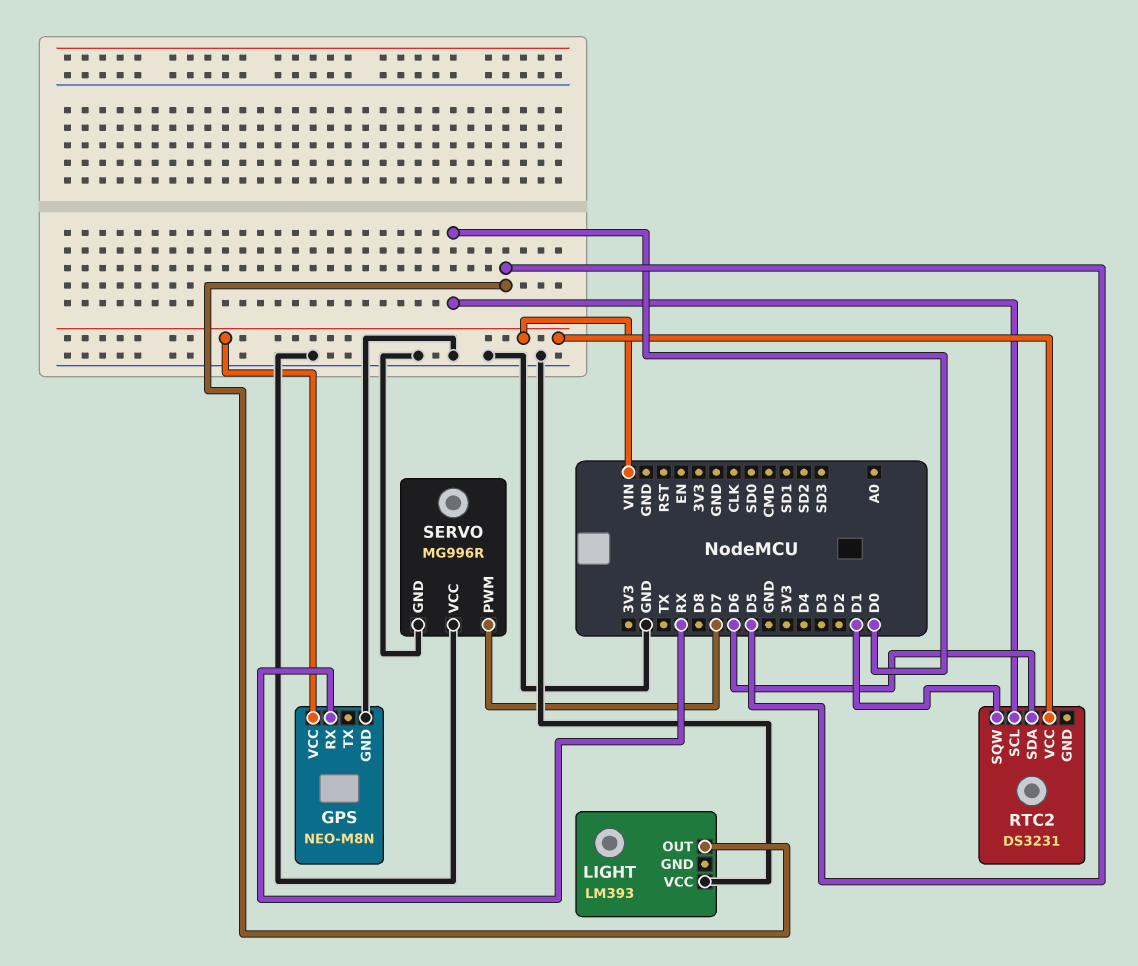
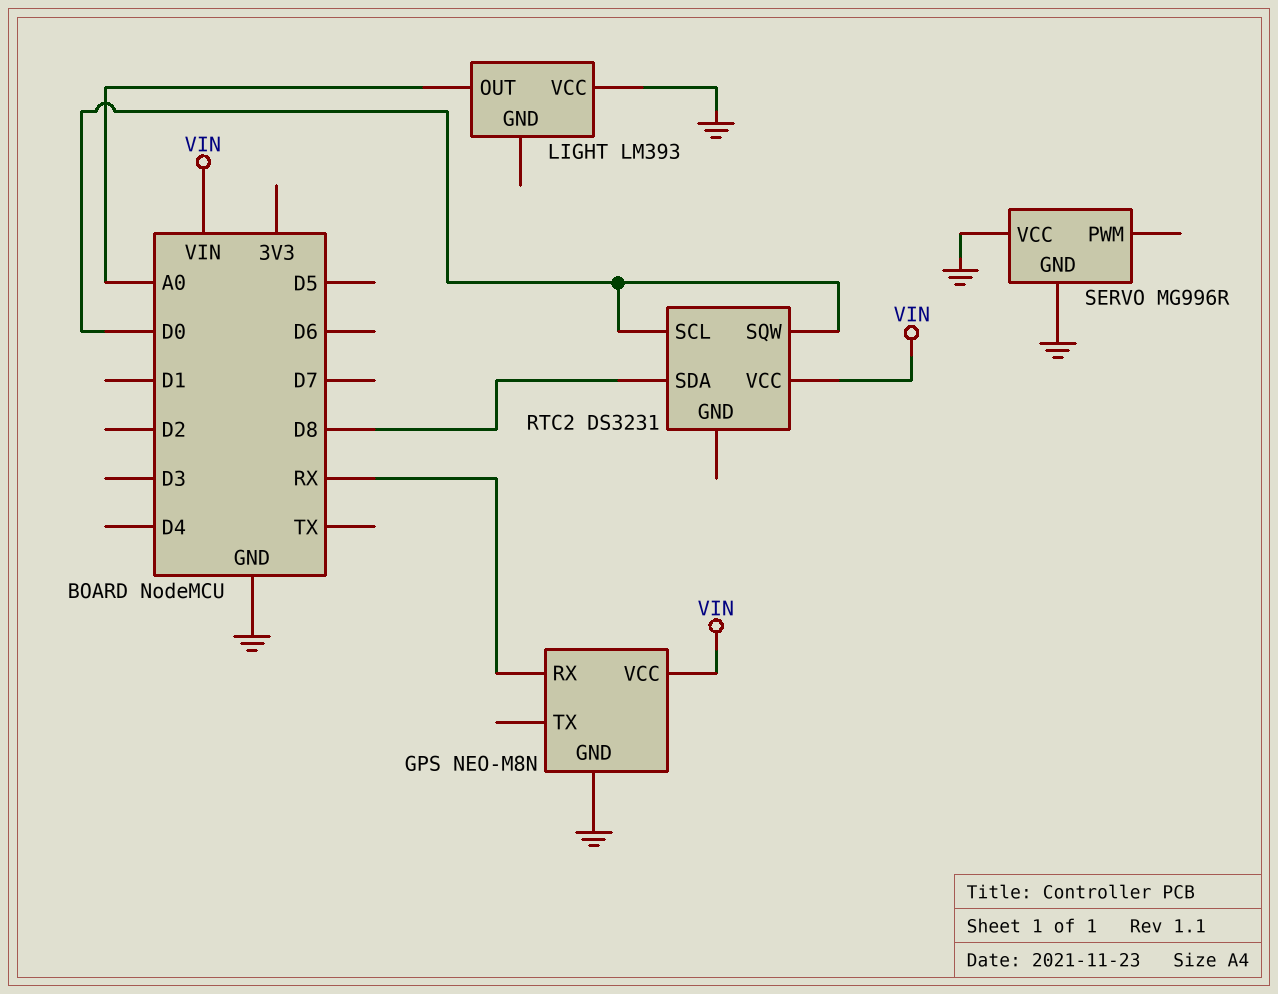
LIGHT pin OUT: D5 -> A0
RTC2 pin SDA: D6 -> D8
RTC2 pin SQW: D1 -> D0
SERVO pin PWM: D7 -> none

